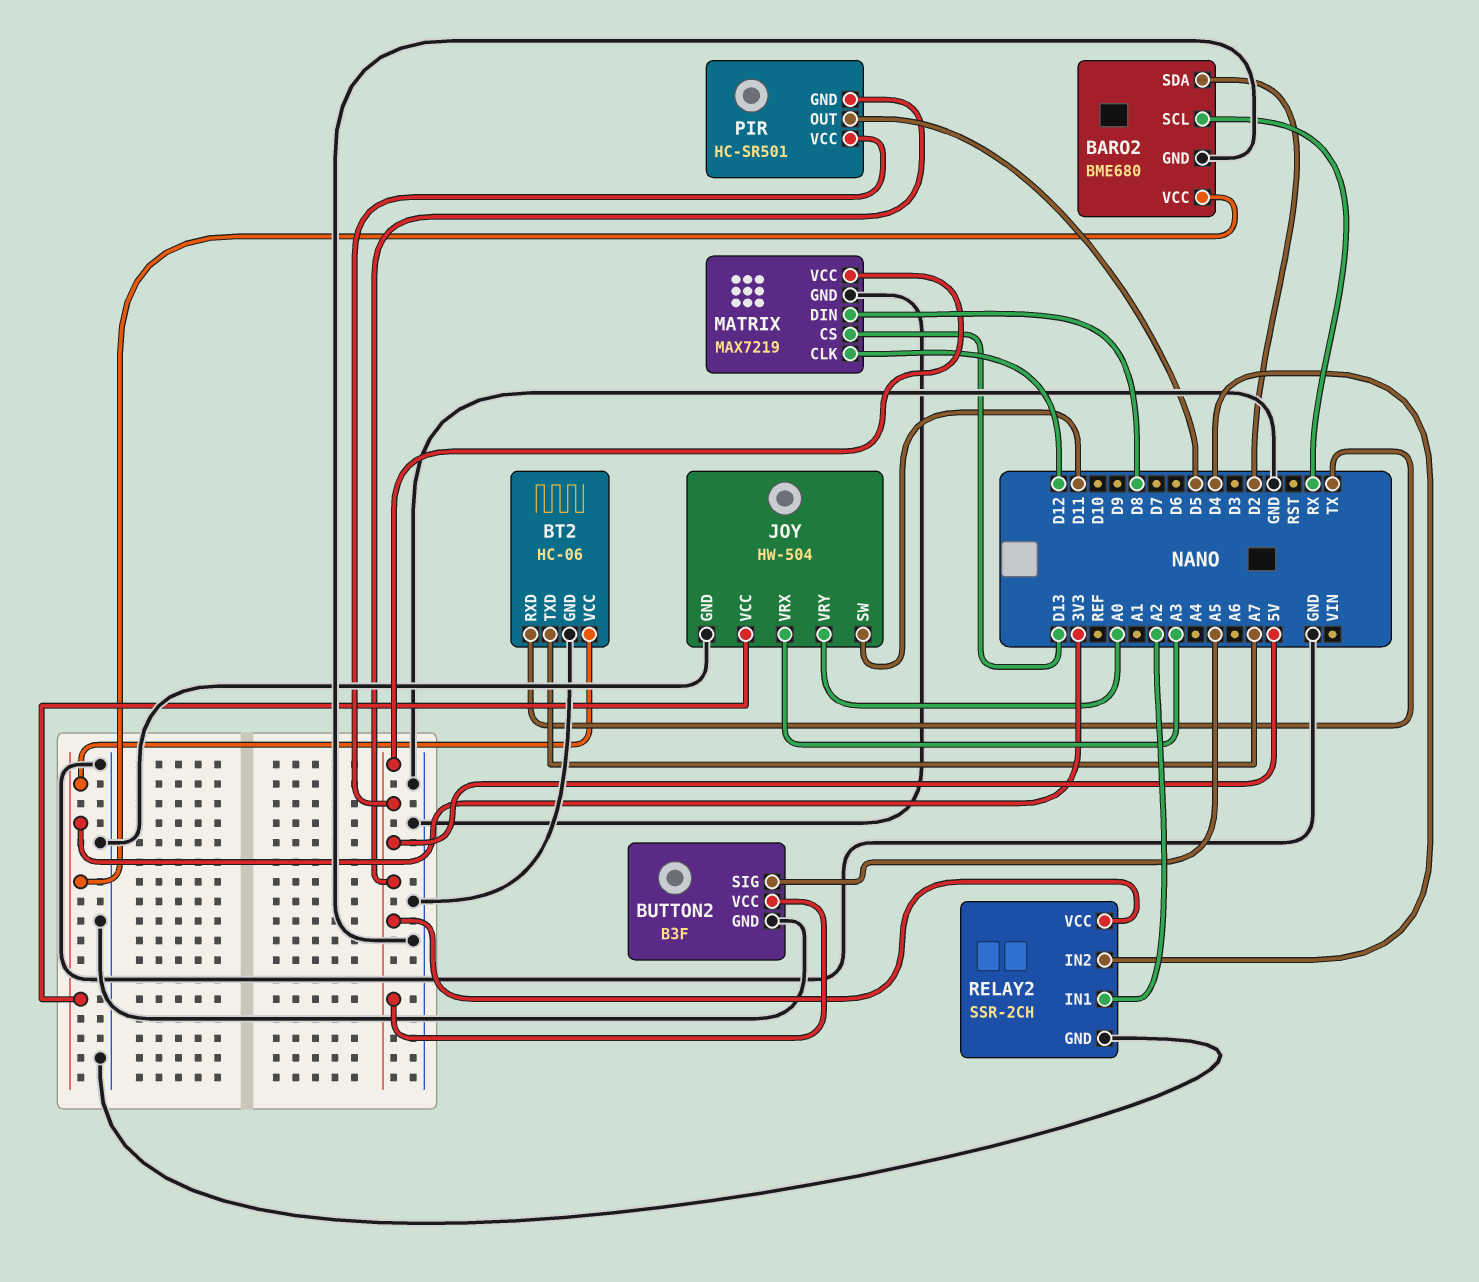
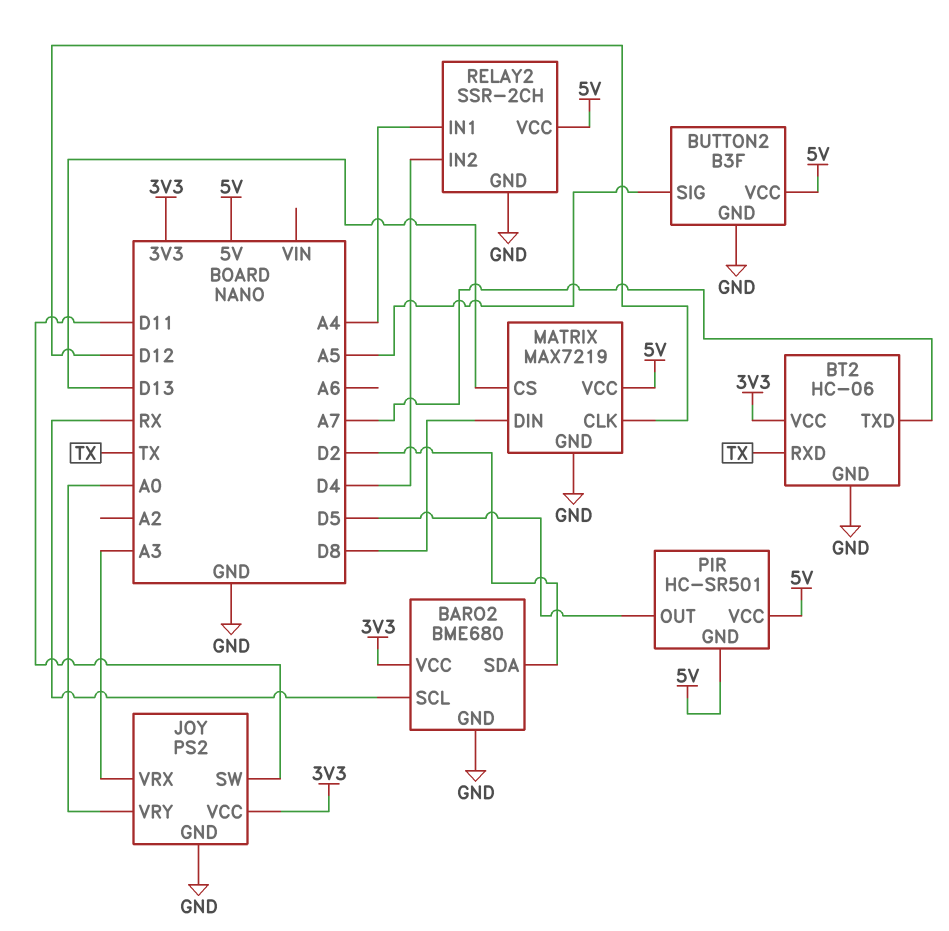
JOY: HW-504 -> PS2
RELAY2 pin IN1: A2 -> A4

